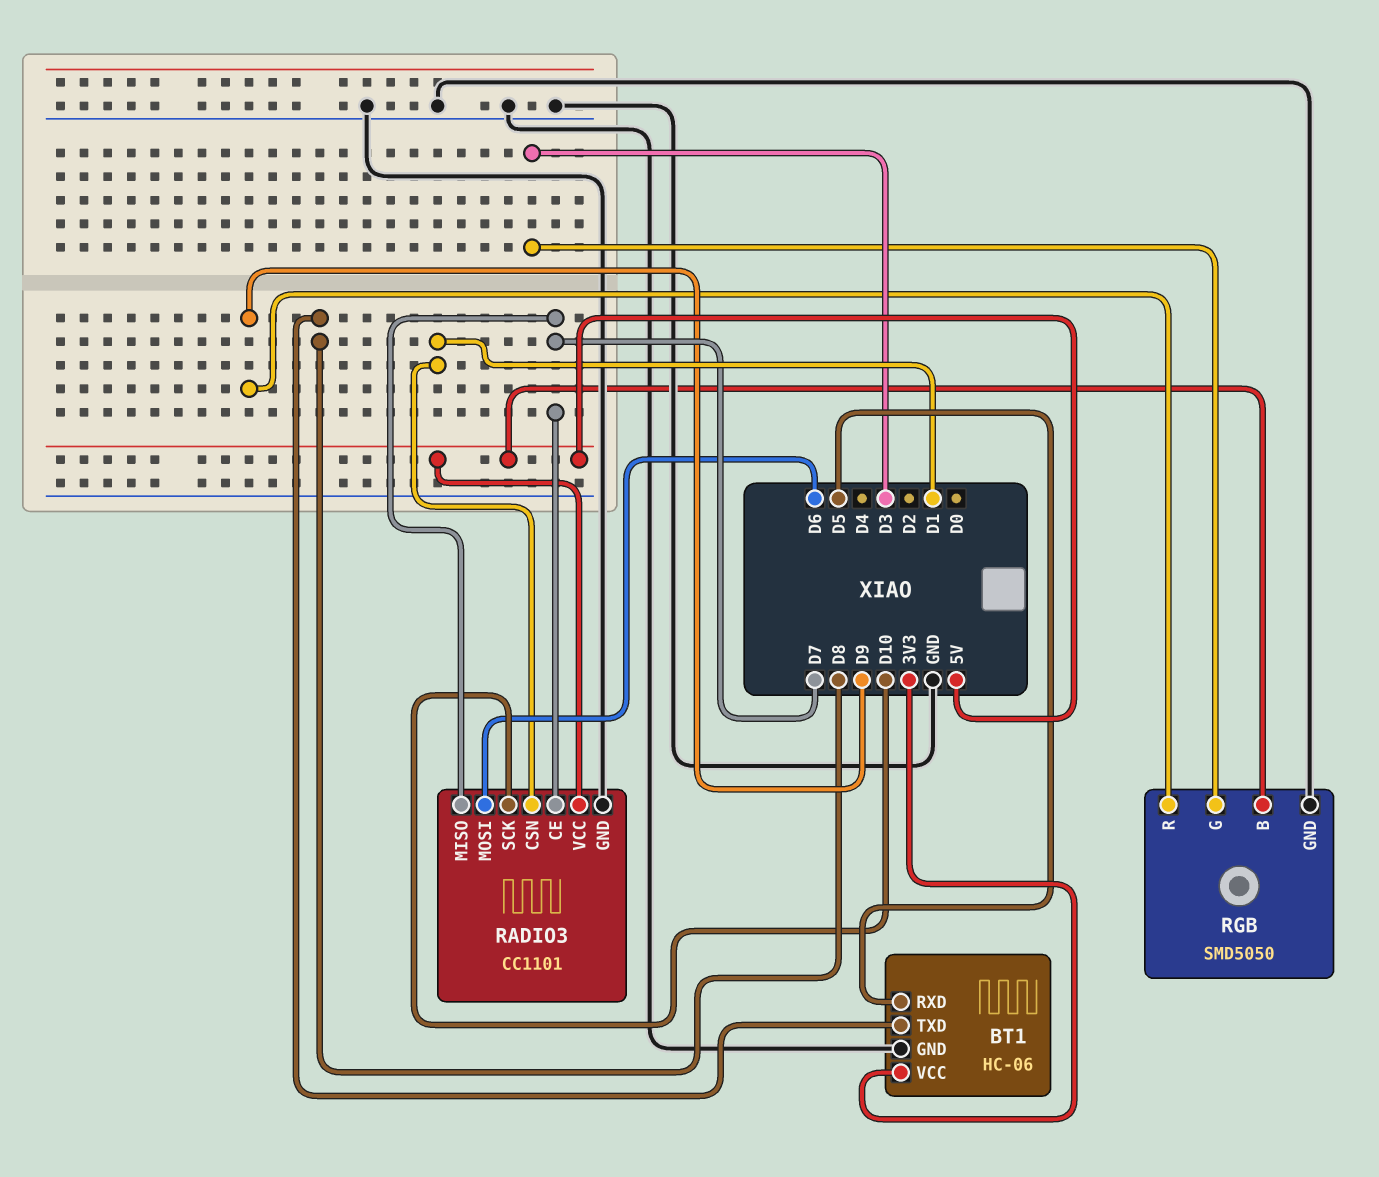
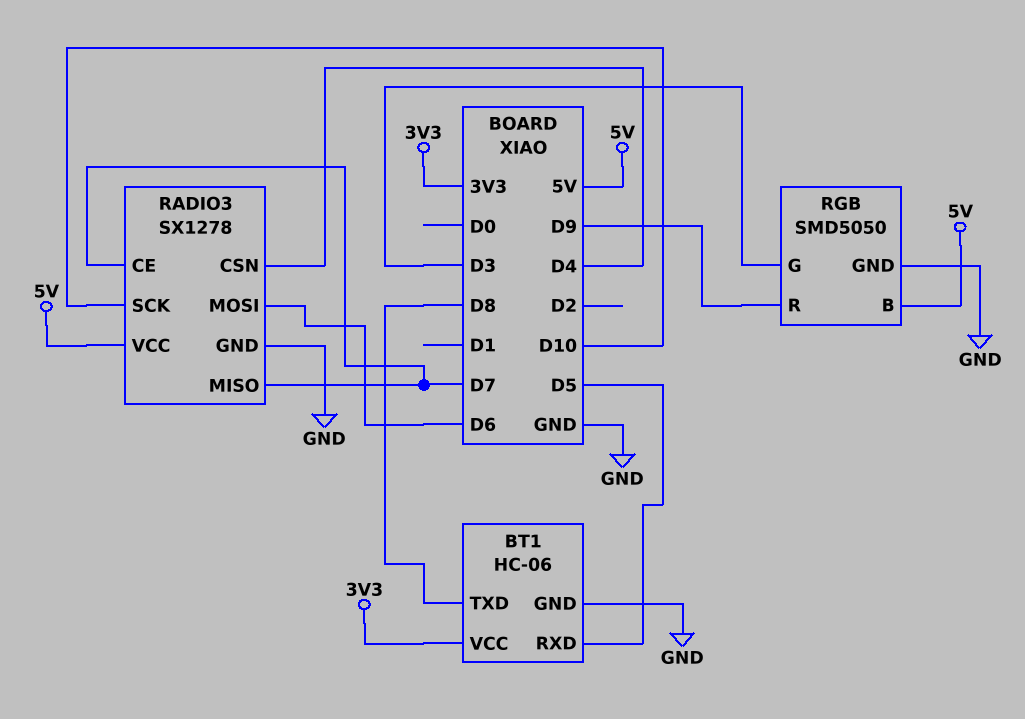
RADIO3: CC1101 -> SX1278
RADIO3 pin CSN: D1 -> D4

